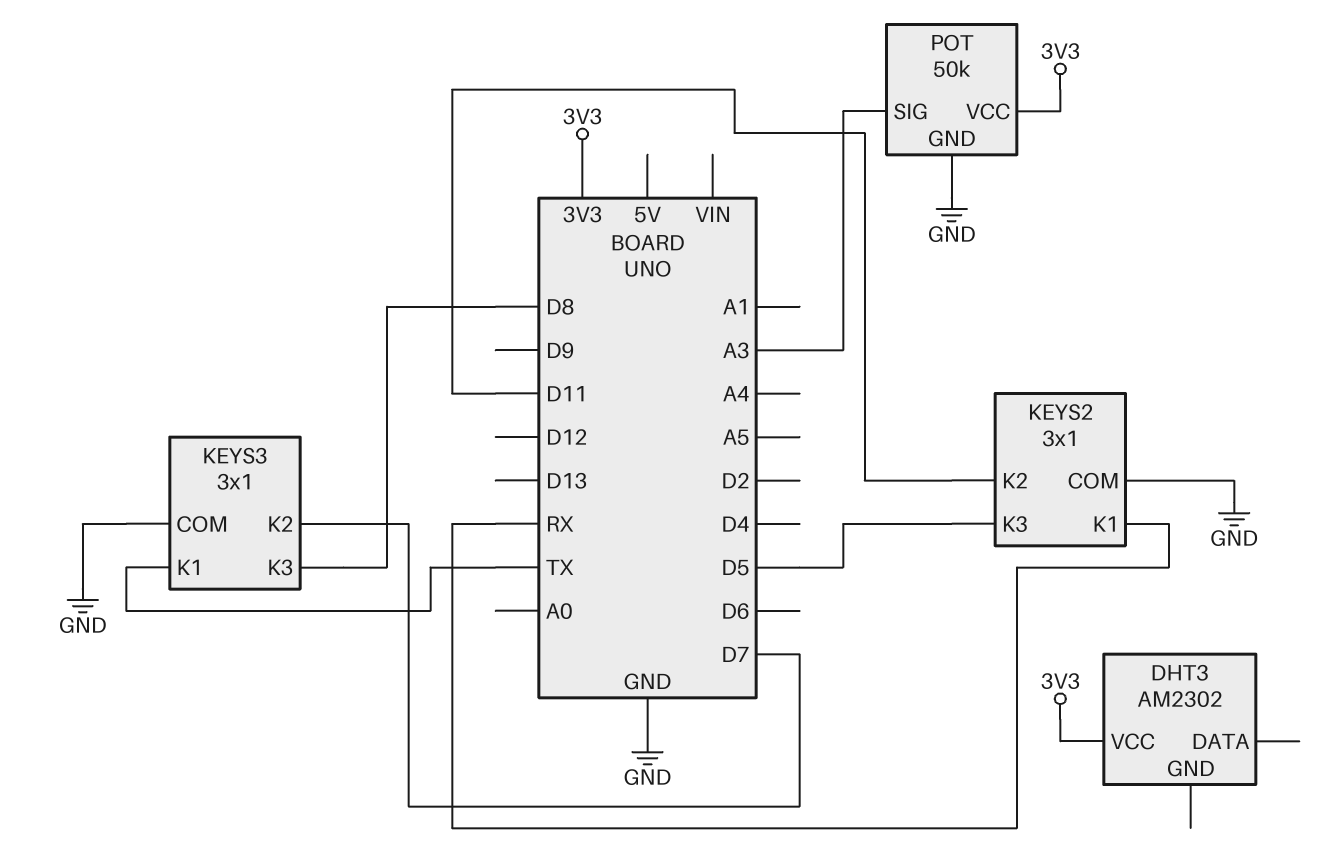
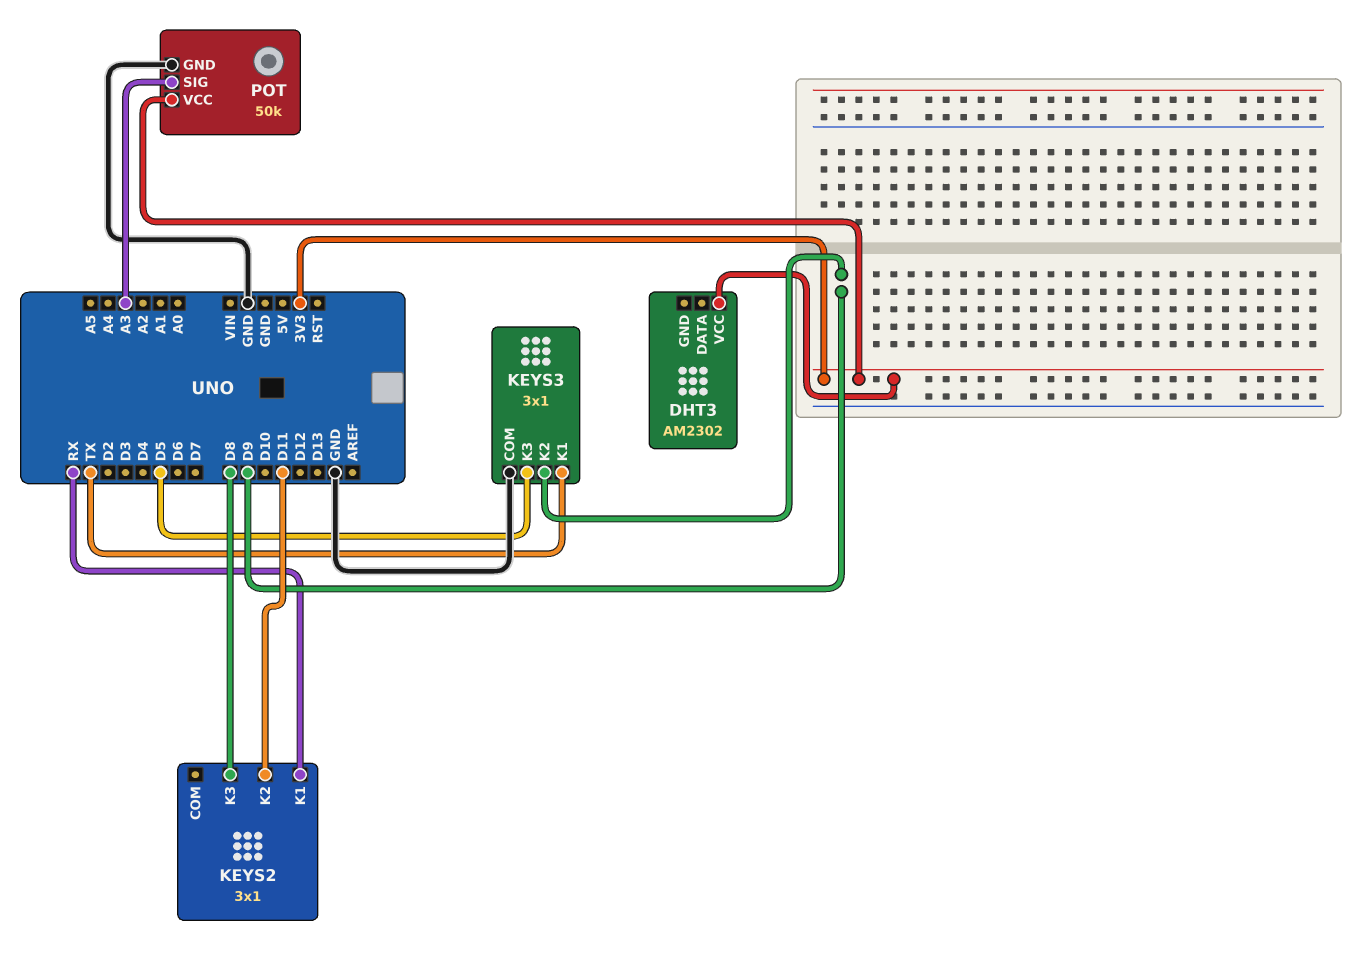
KEYS2 pin COM: GND -> none
KEYS2 pin K3: D5 -> D8
KEYS3 pin K2: D7 -> D9
KEYS3 pin K3: D8 -> D5

